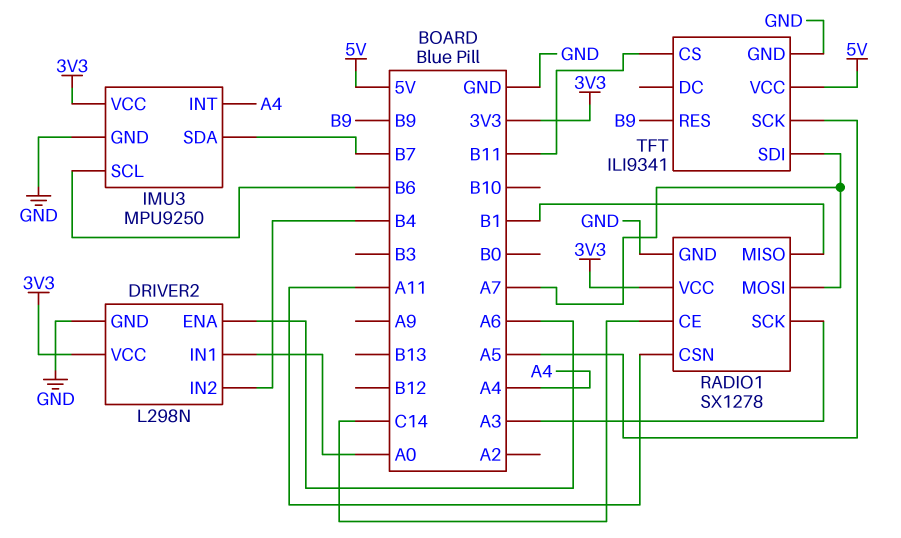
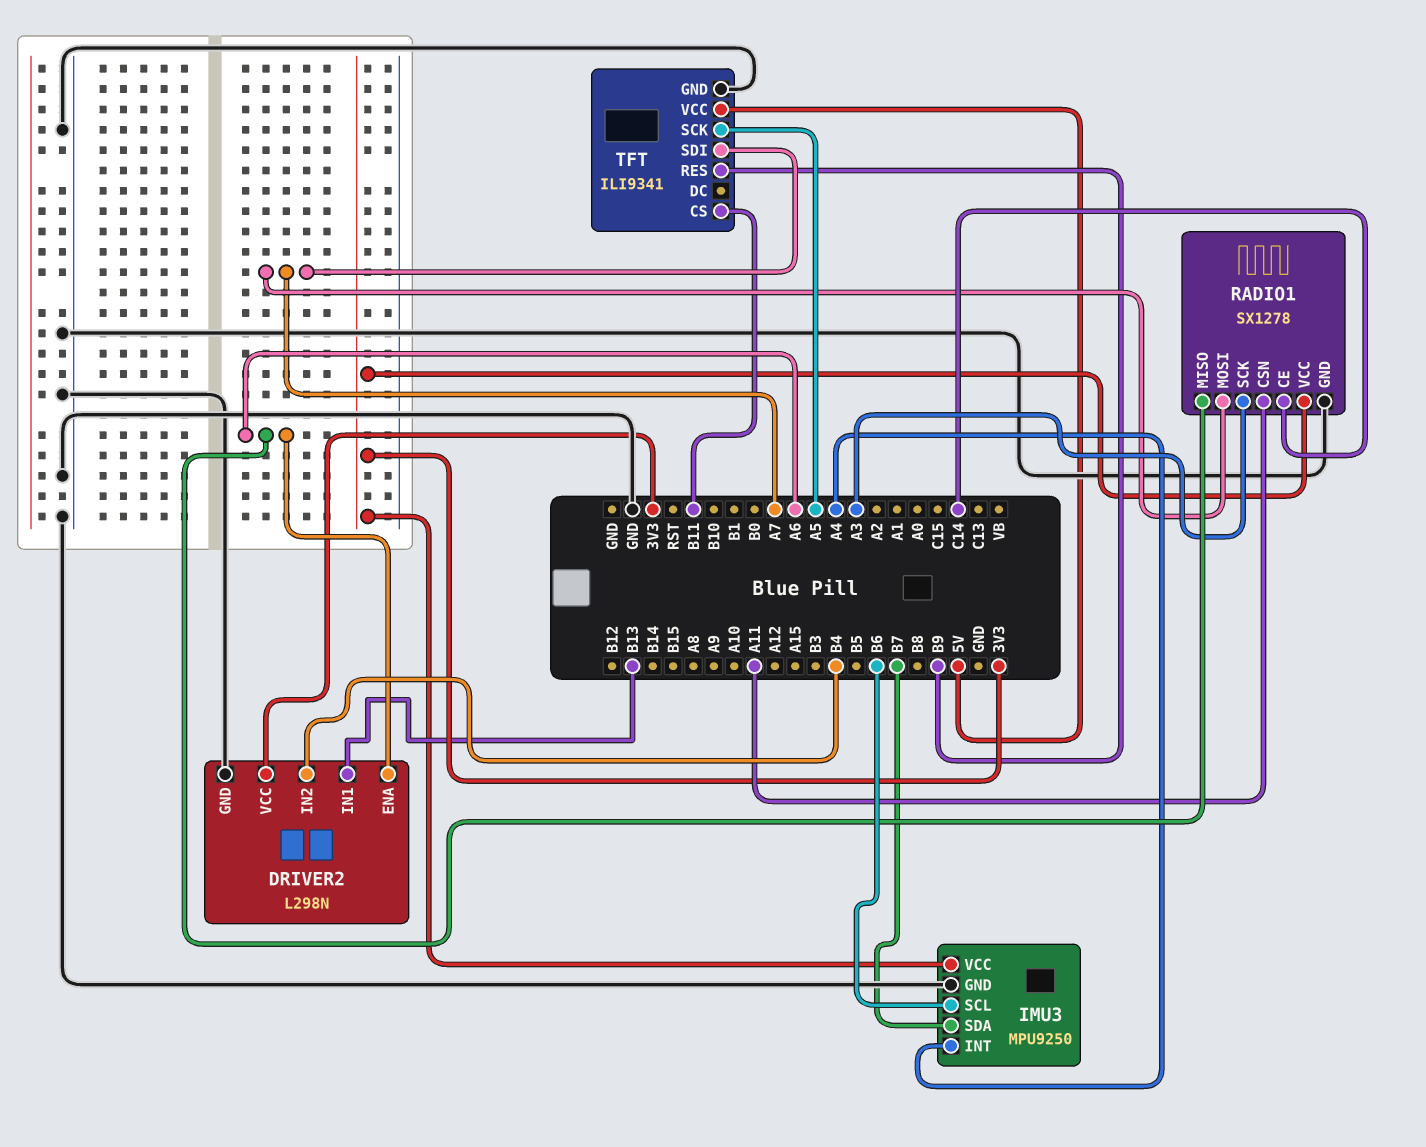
DRIVER2 pin IN1: A0 -> B13
RADIO1 pin MISO: B1 -> A6

